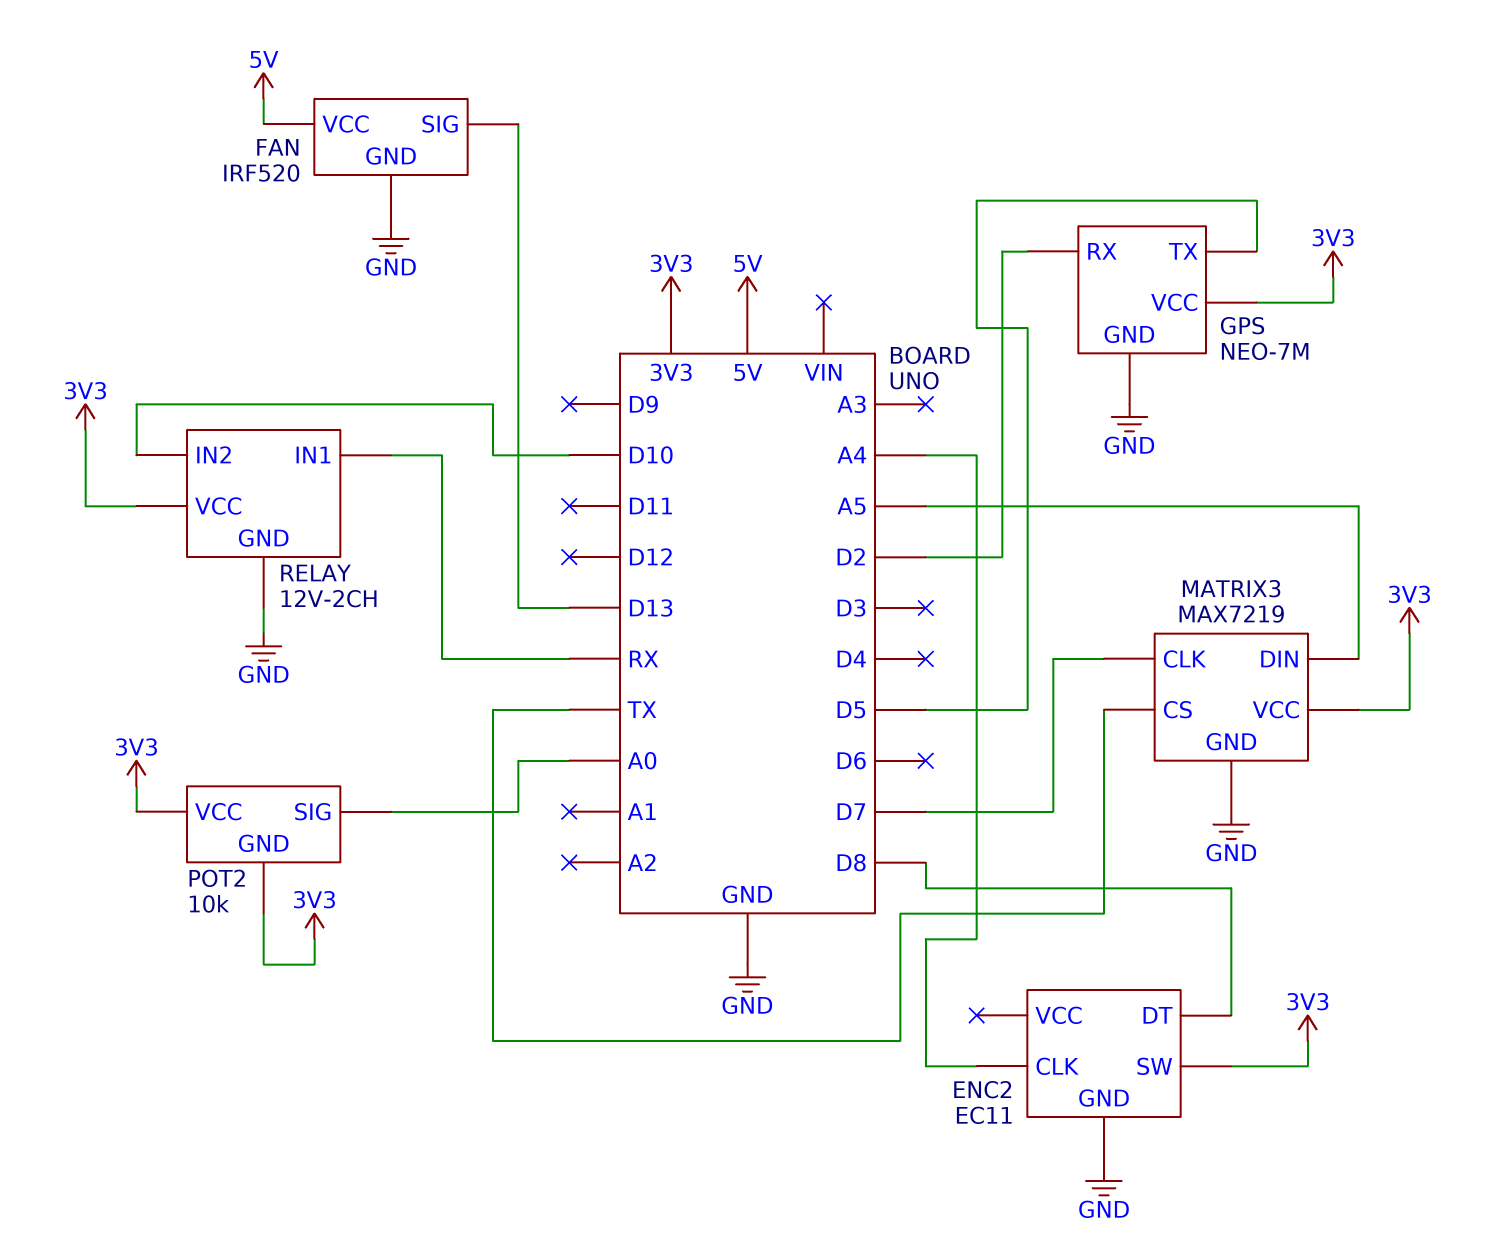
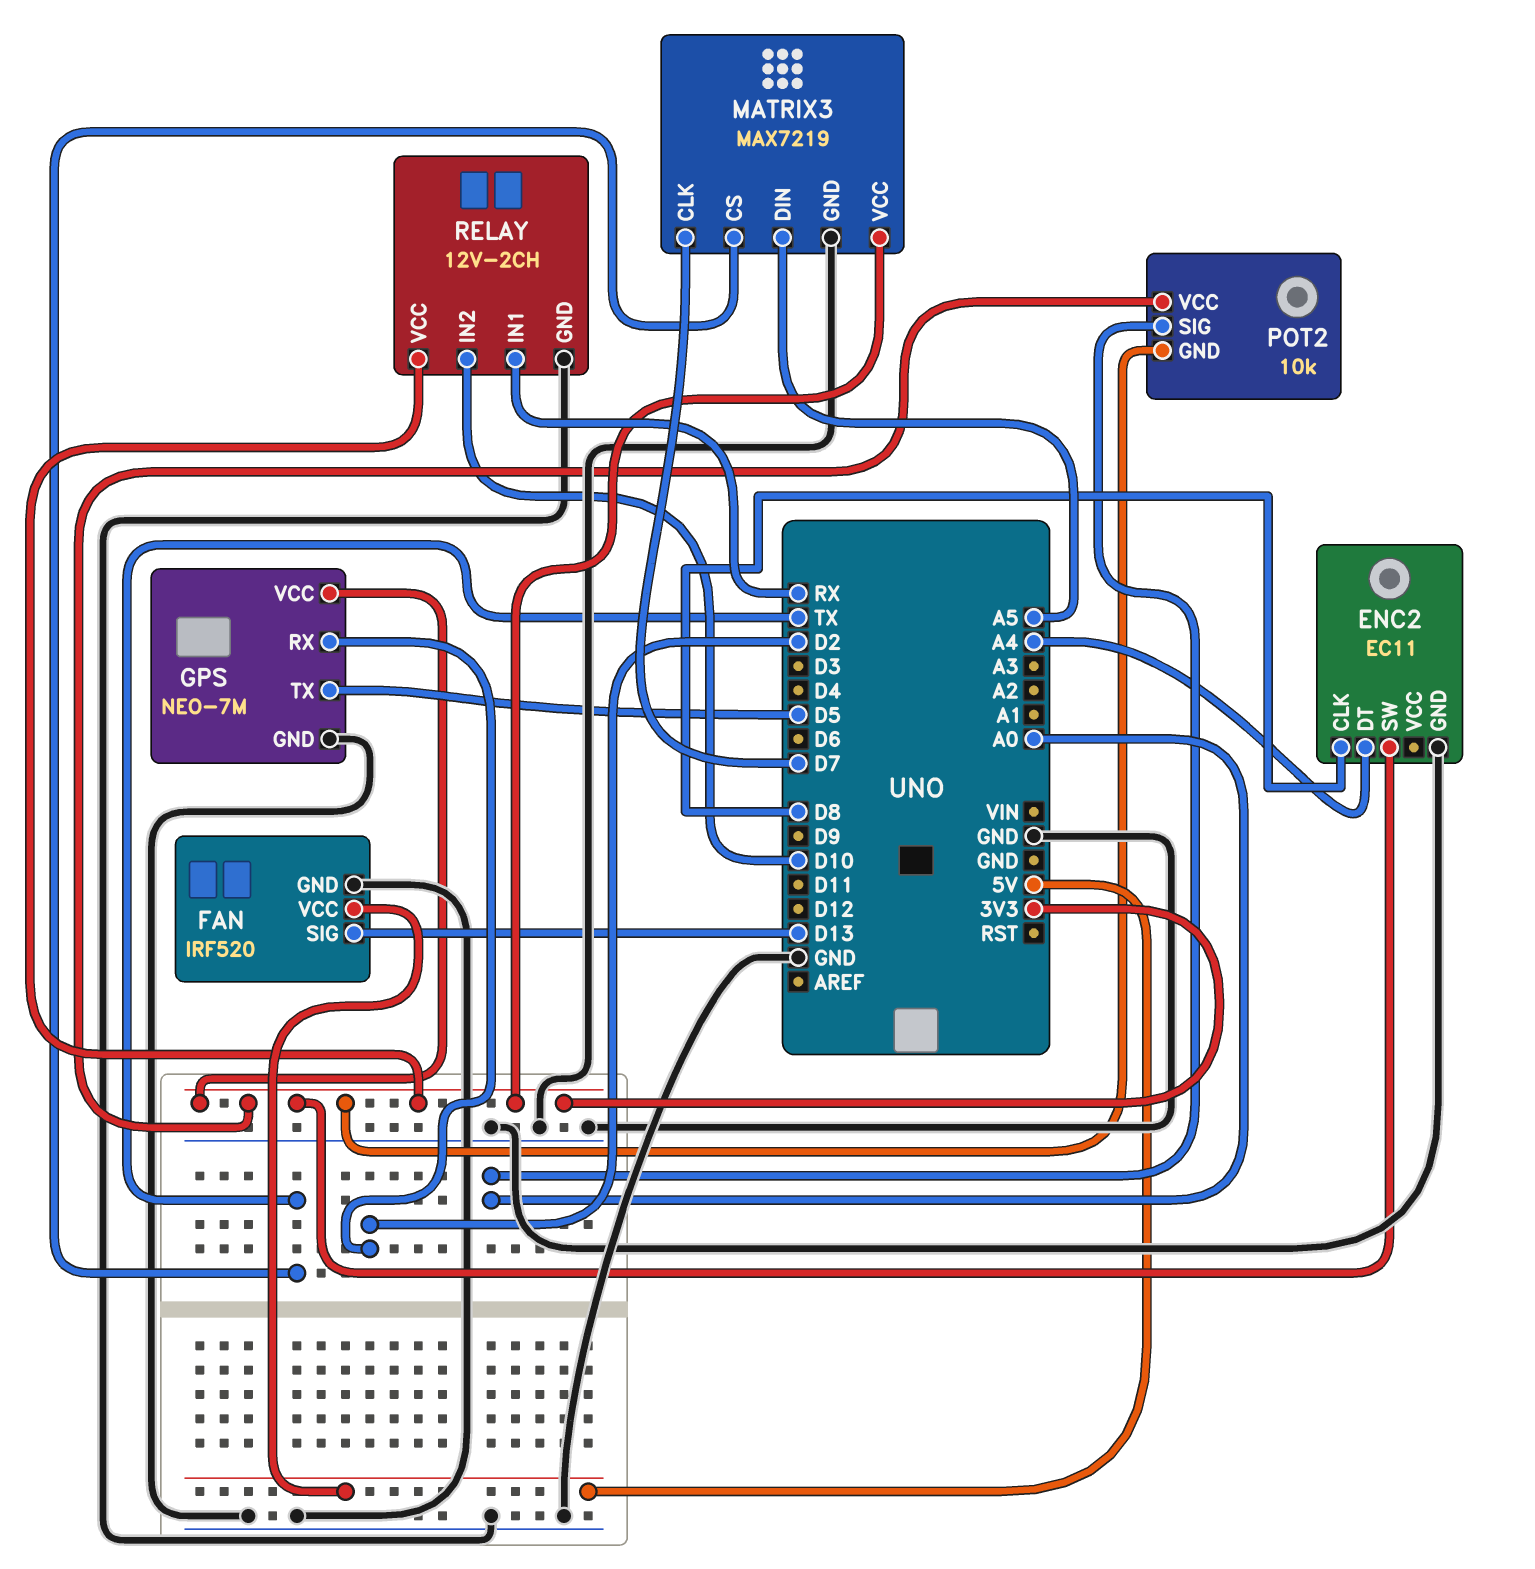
ENC2 pin CLK: A4 -> D8
ENC2 pin DT: D8 -> A4

